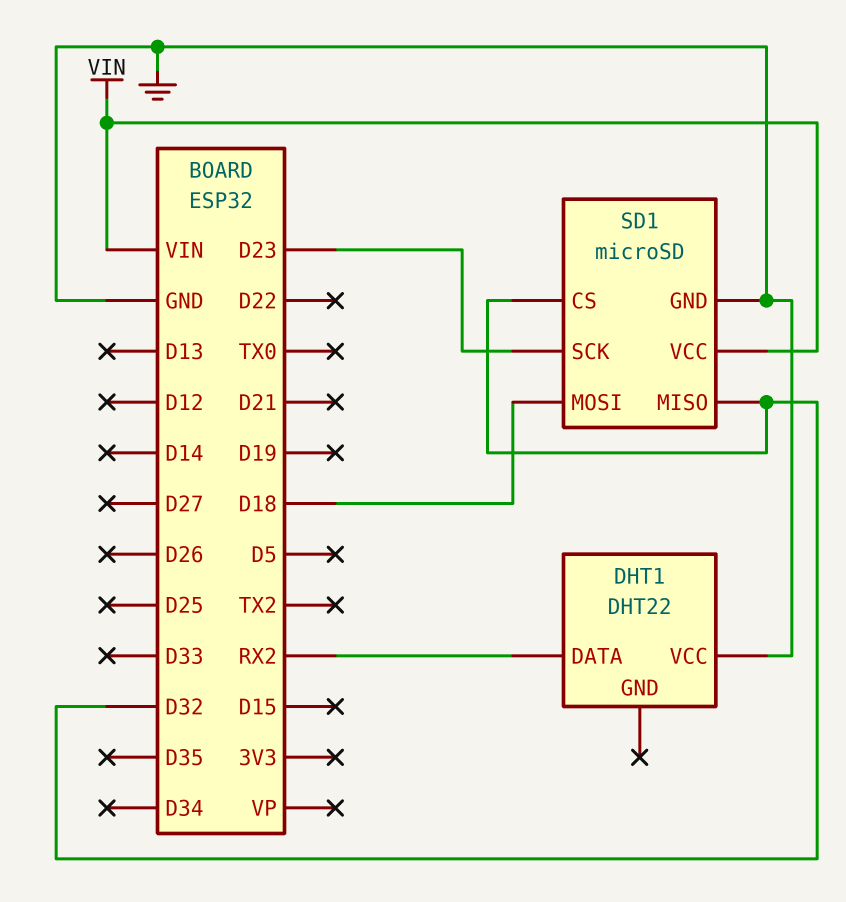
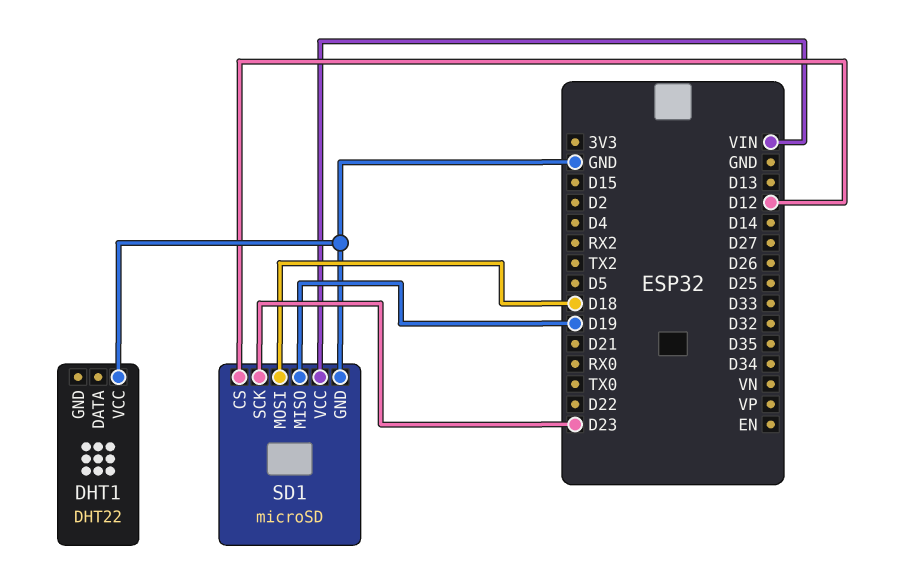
DHT1 pin DATA: RX2 -> none
SD1 pin CS: D32 -> D12
SD1 pin MISO: D32 -> D19

